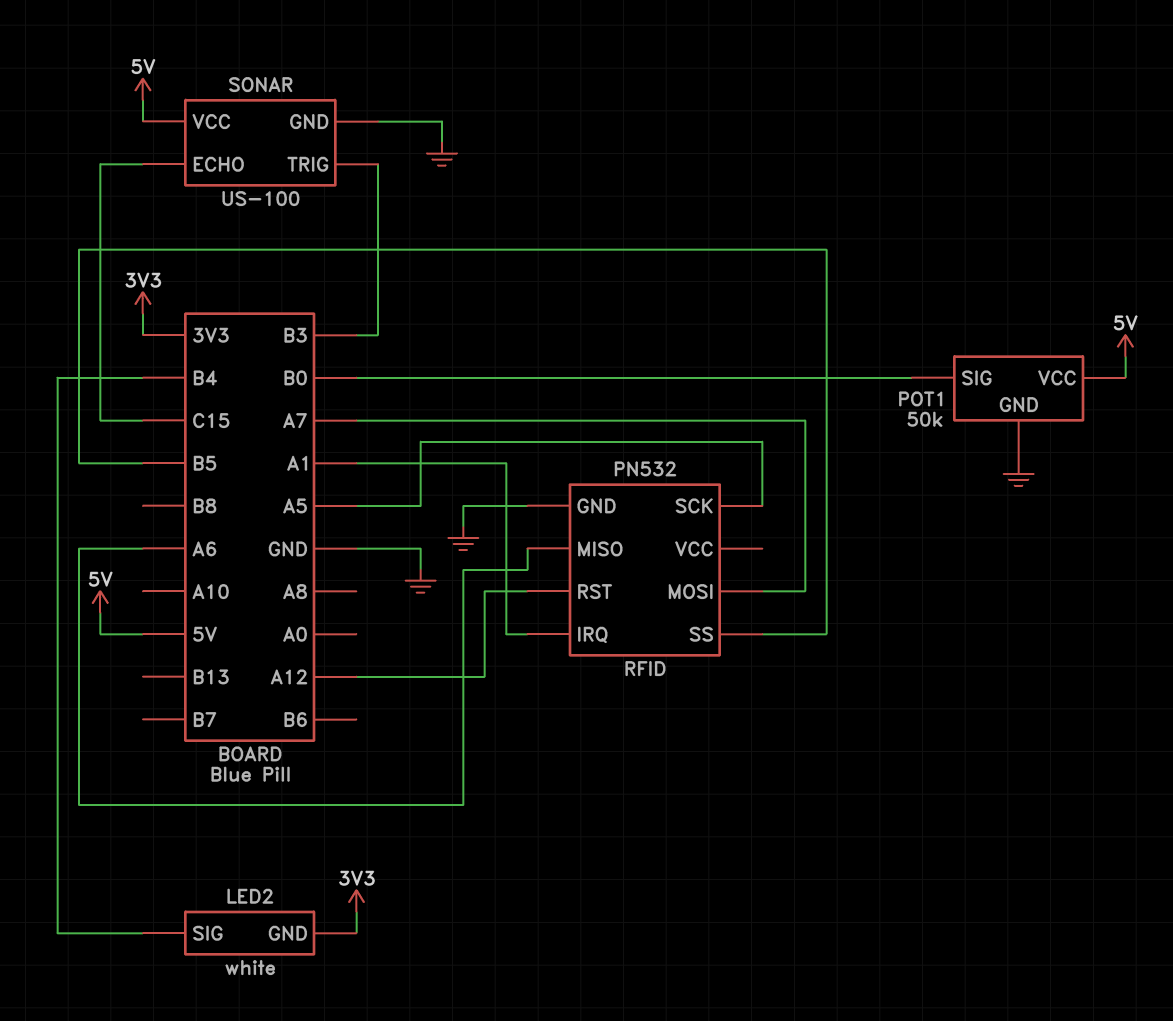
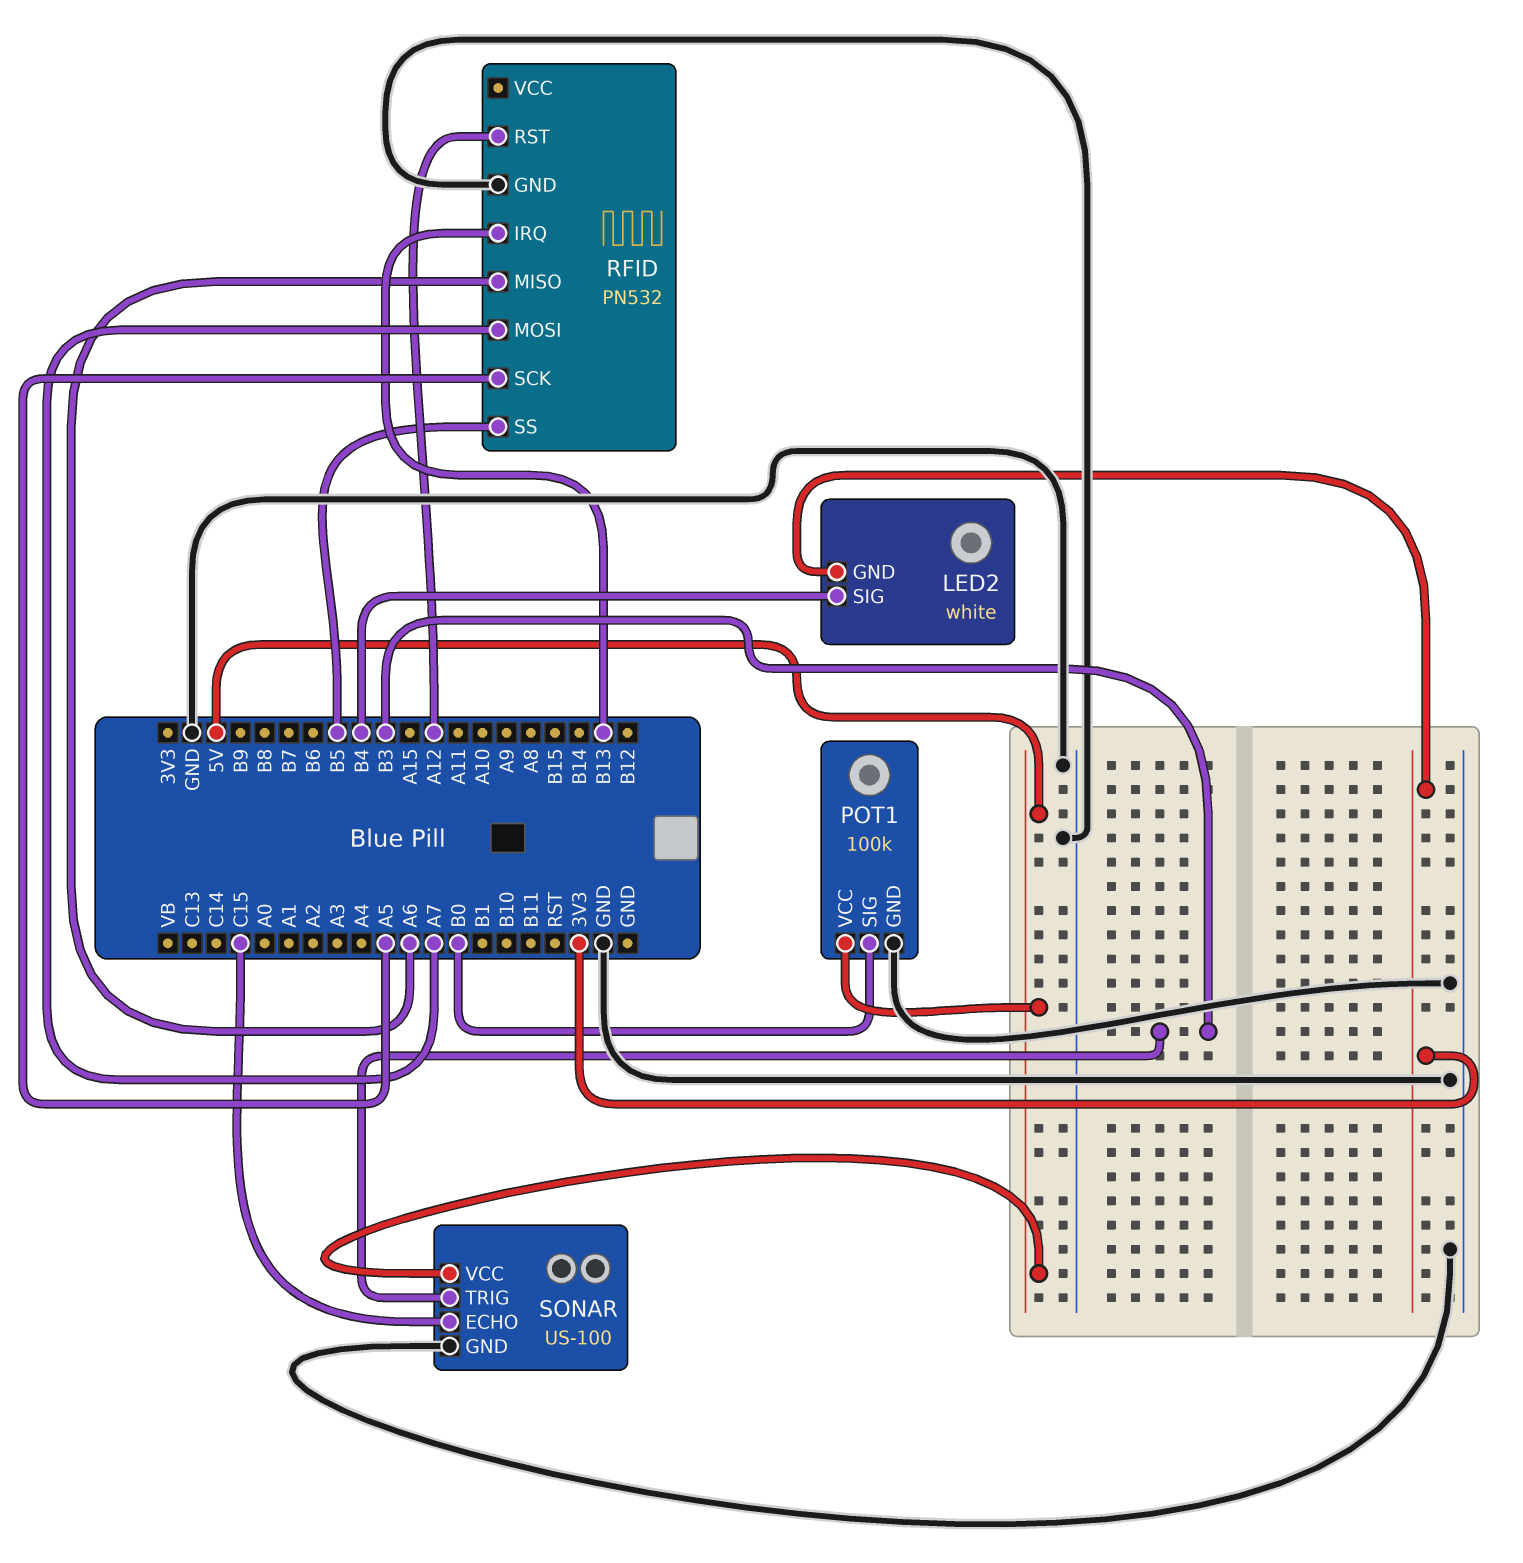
POT1: 50k -> 100k
RFID pin IRQ: A1 -> B13

